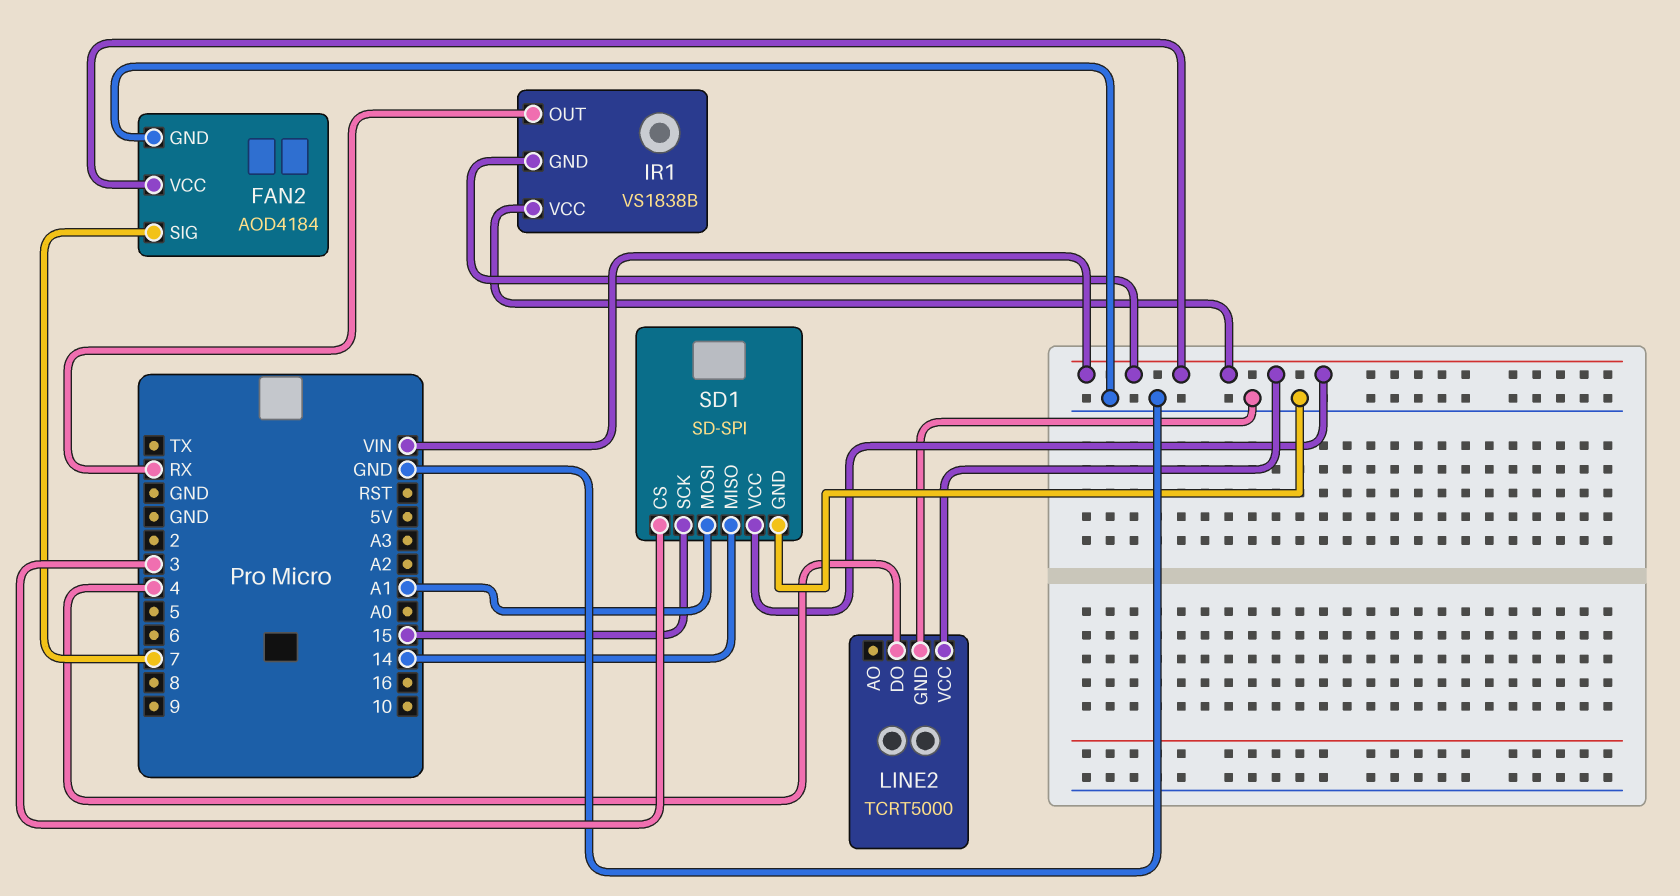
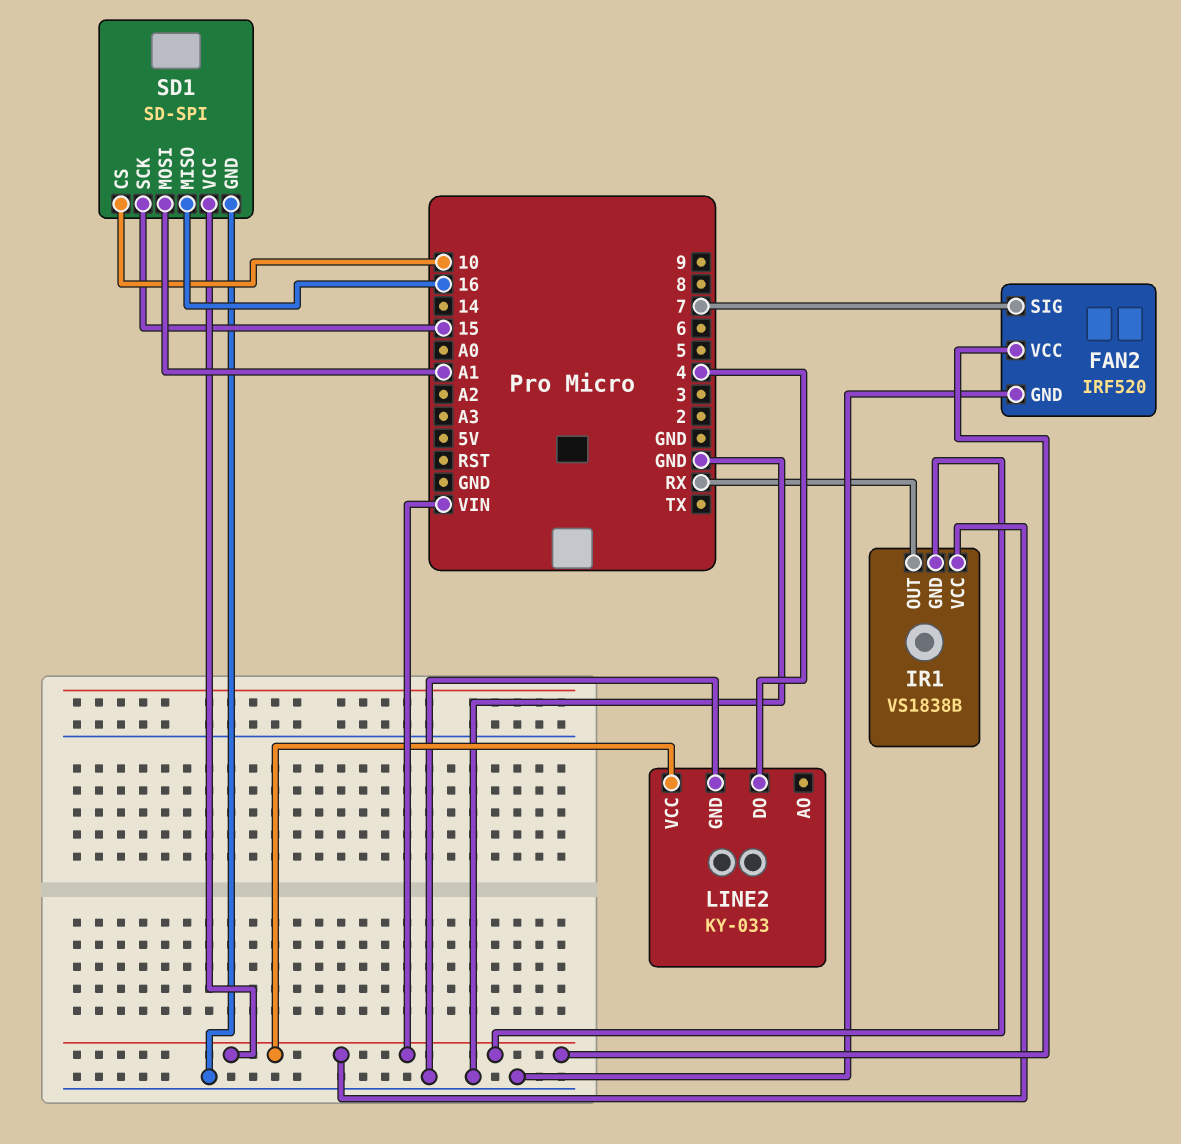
FAN2: AOD4184 -> IRF520
LINE2: TCRT5000 -> KY-033
SD1 pin CS: 3 -> 10
SD1 pin MISO: 14 -> 16

